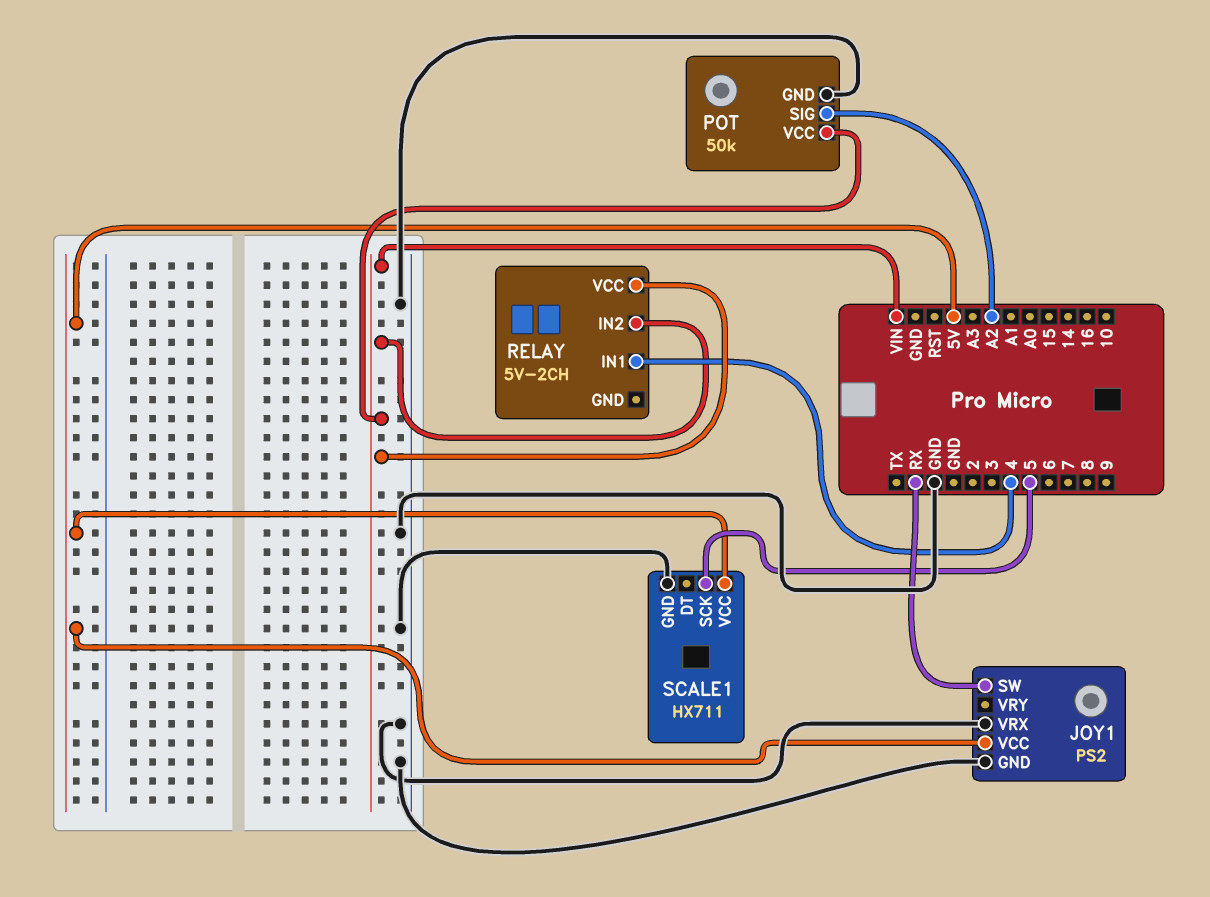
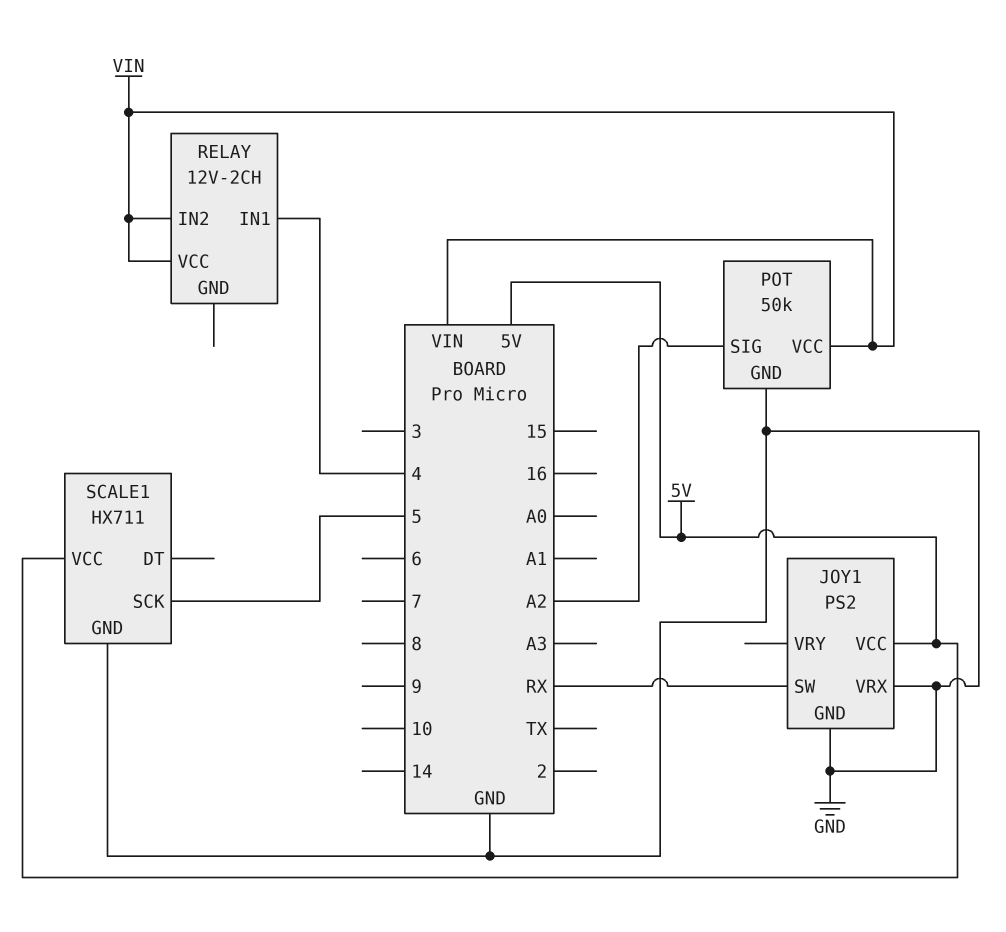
RELAY: 5V-2CH -> 12V-2CH

